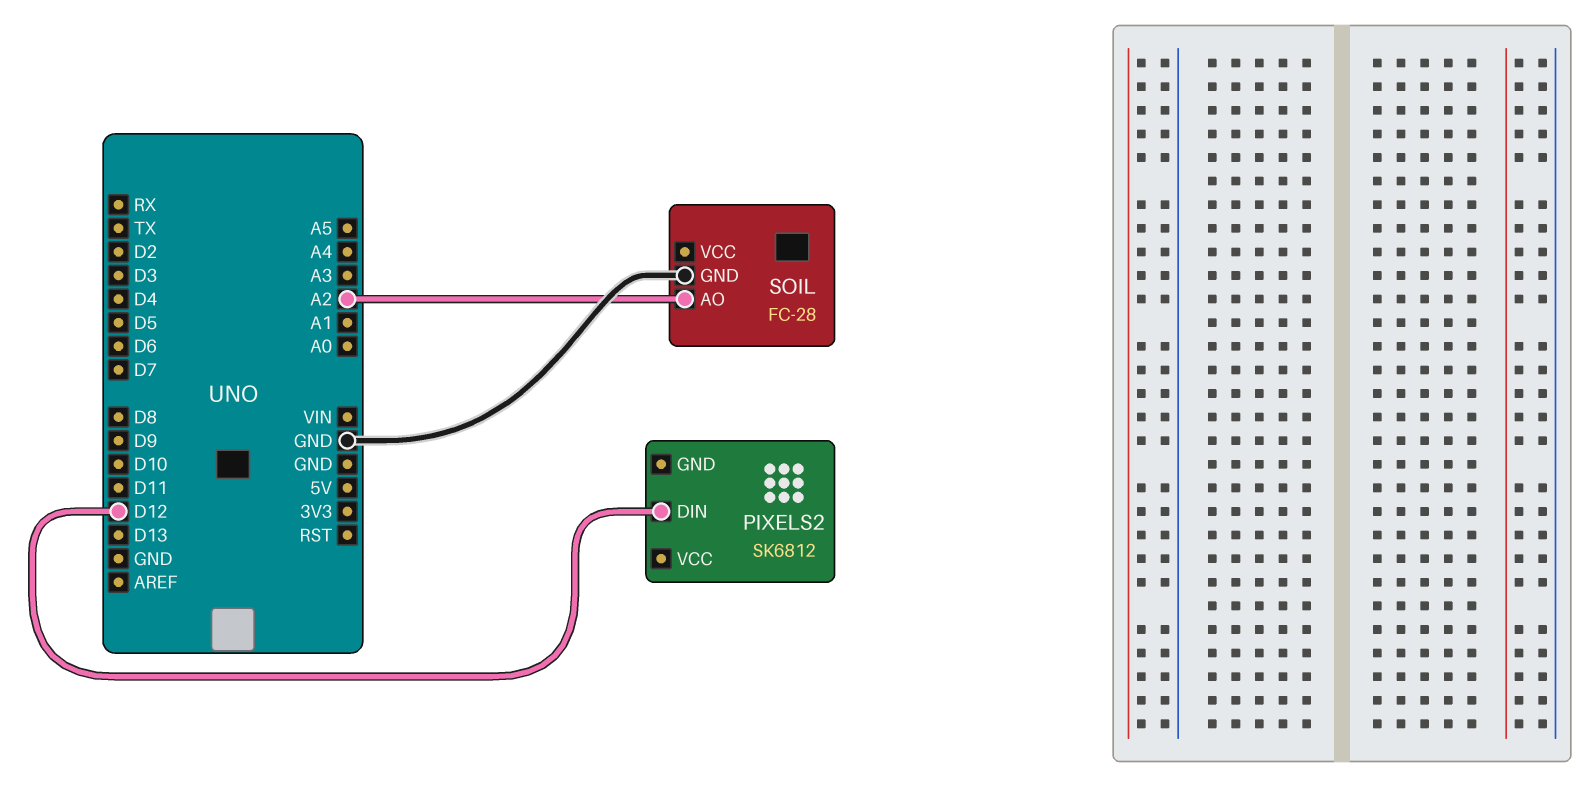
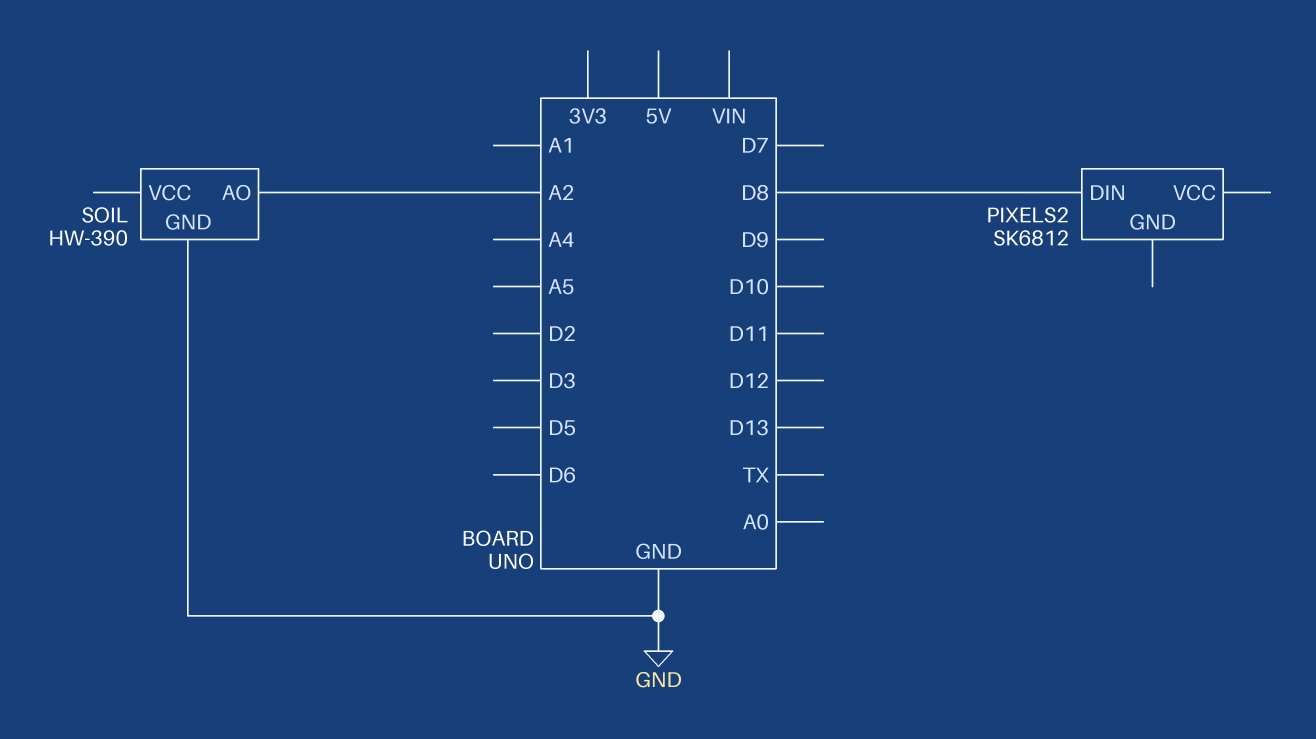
PIXELS2 pin DIN: D12 -> D8
SOIL: FC-28 -> HW-390

